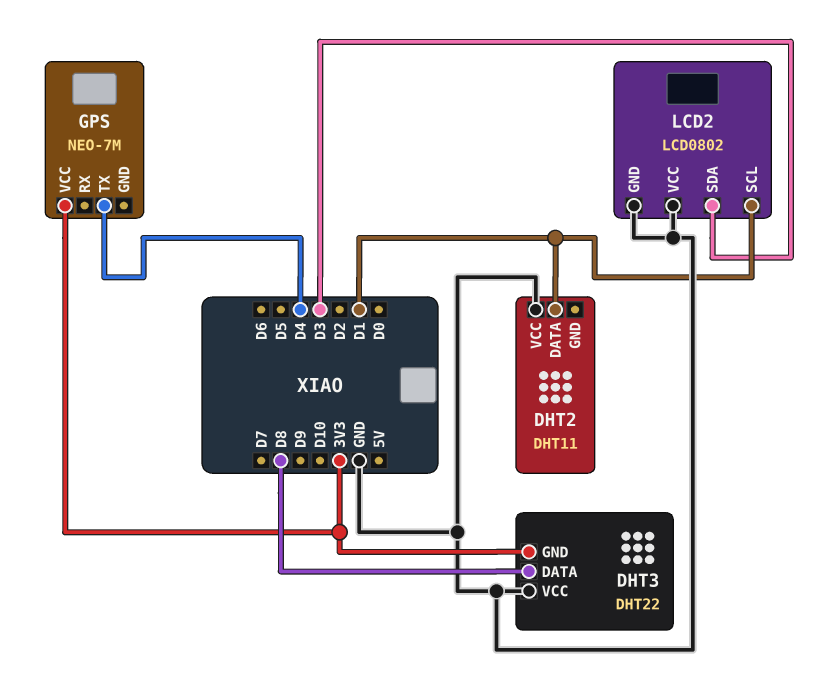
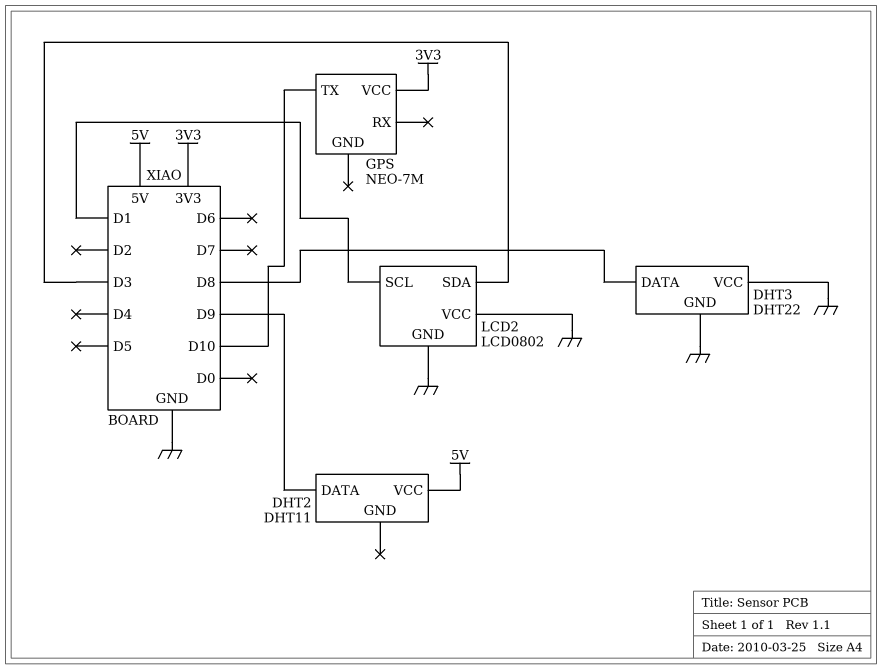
DHT2 pin DATA: D1 -> D9
DHT2 pin VCC: GND -> 5V
DHT3 pin GND: 3V3 -> GND
GPS pin TX: D4 -> D10

